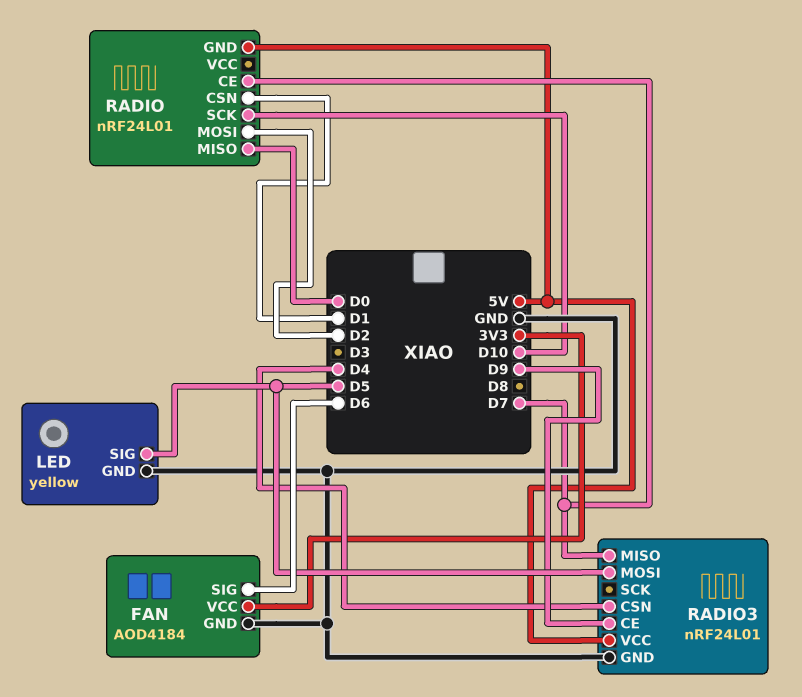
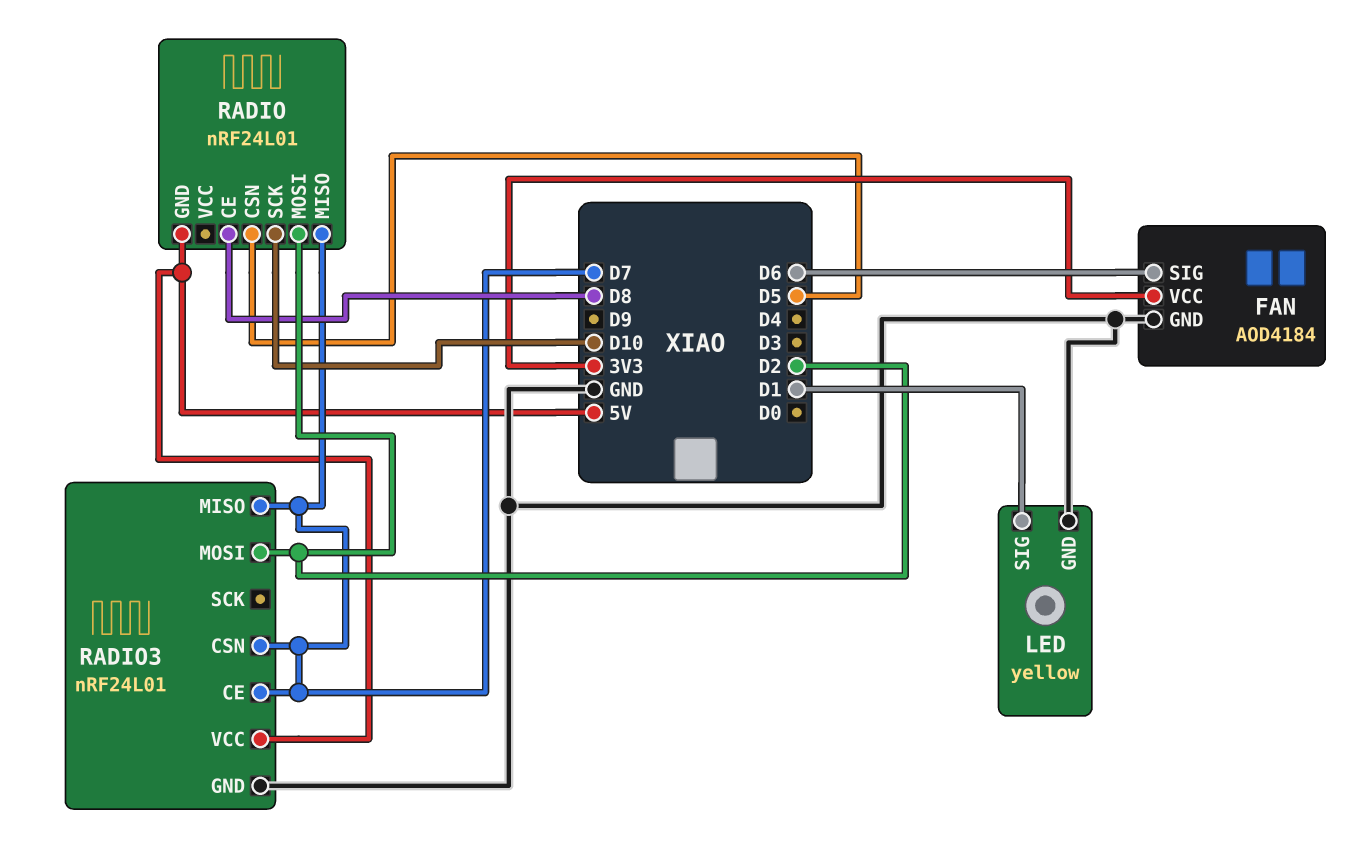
LED pin SIG: D5 -> D1
RADIO pin CE: D7 -> D8
RADIO pin CSN: D1 -> D5
RADIO pin MISO: D0 -> D7
RADIO3 pin CE: D9 -> D7
RADIO3 pin CSN: D4 -> D7
RADIO3 pin MOSI: D5 -> D2

